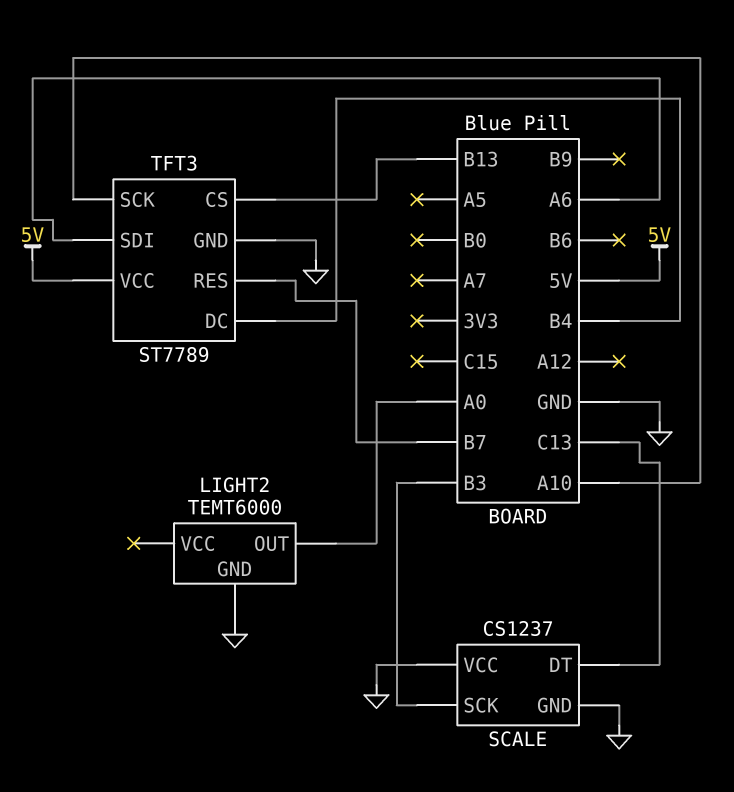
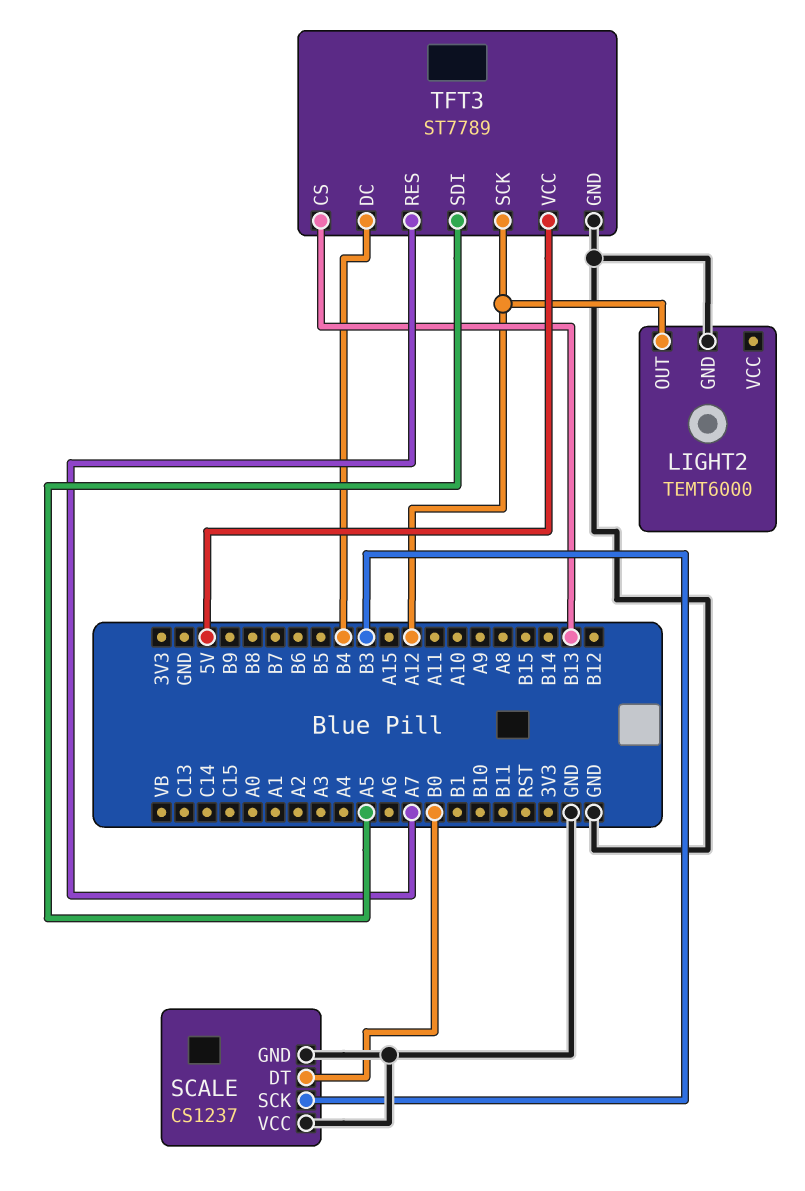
LIGHT2 pin OUT: A0 -> A12
SCALE pin DT: C13 -> B0
TFT3 pin RES: B7 -> A7
TFT3 pin SCK: A10 -> A12
TFT3 pin SDI: A6 -> A5

